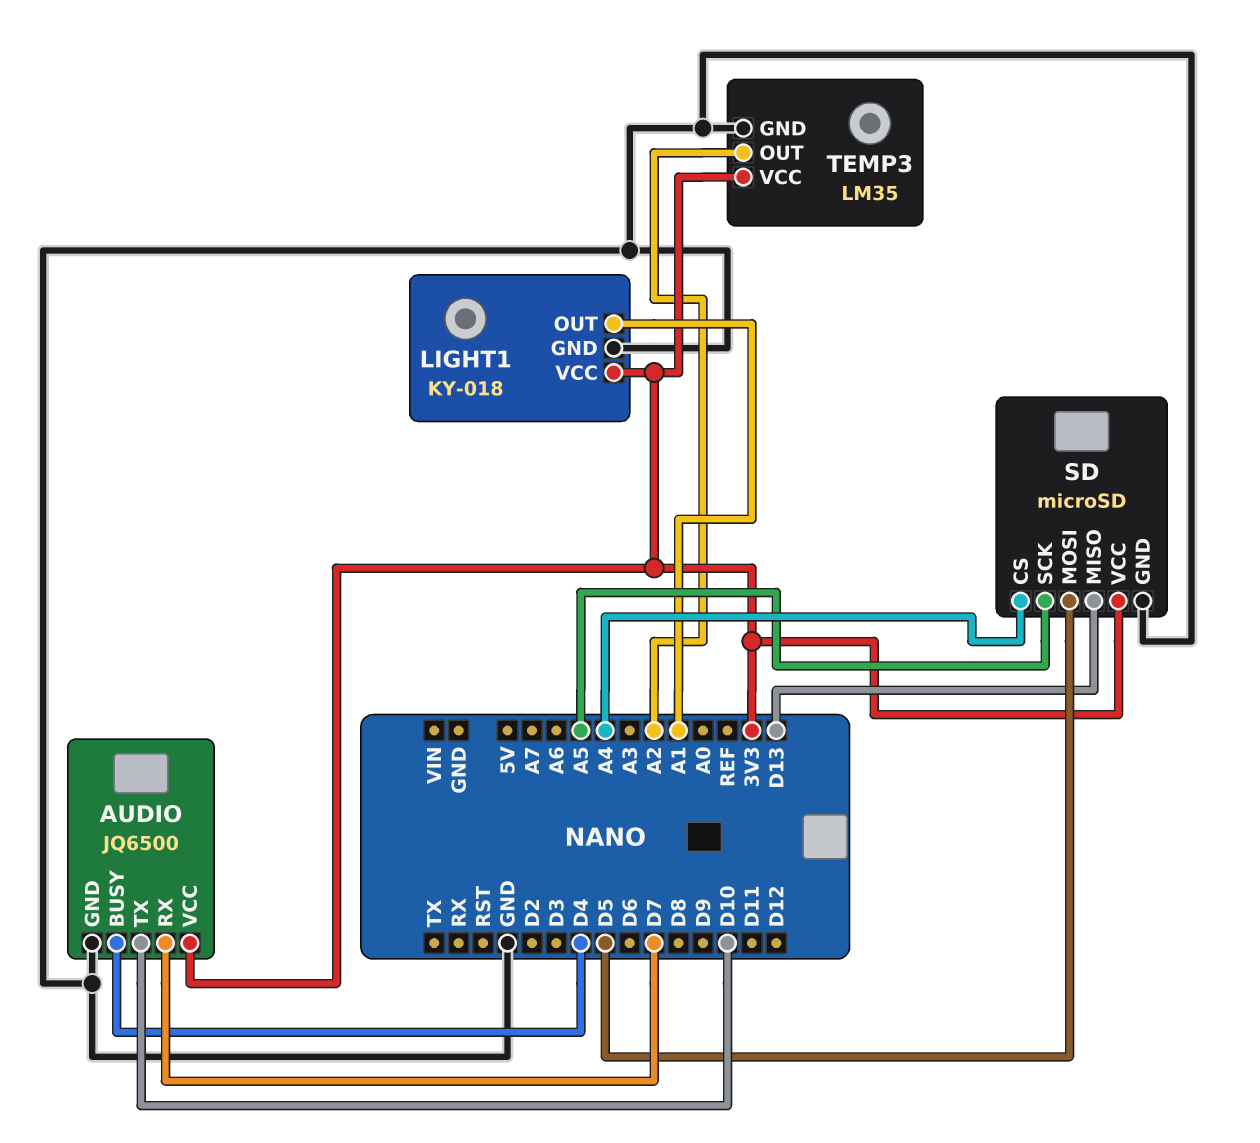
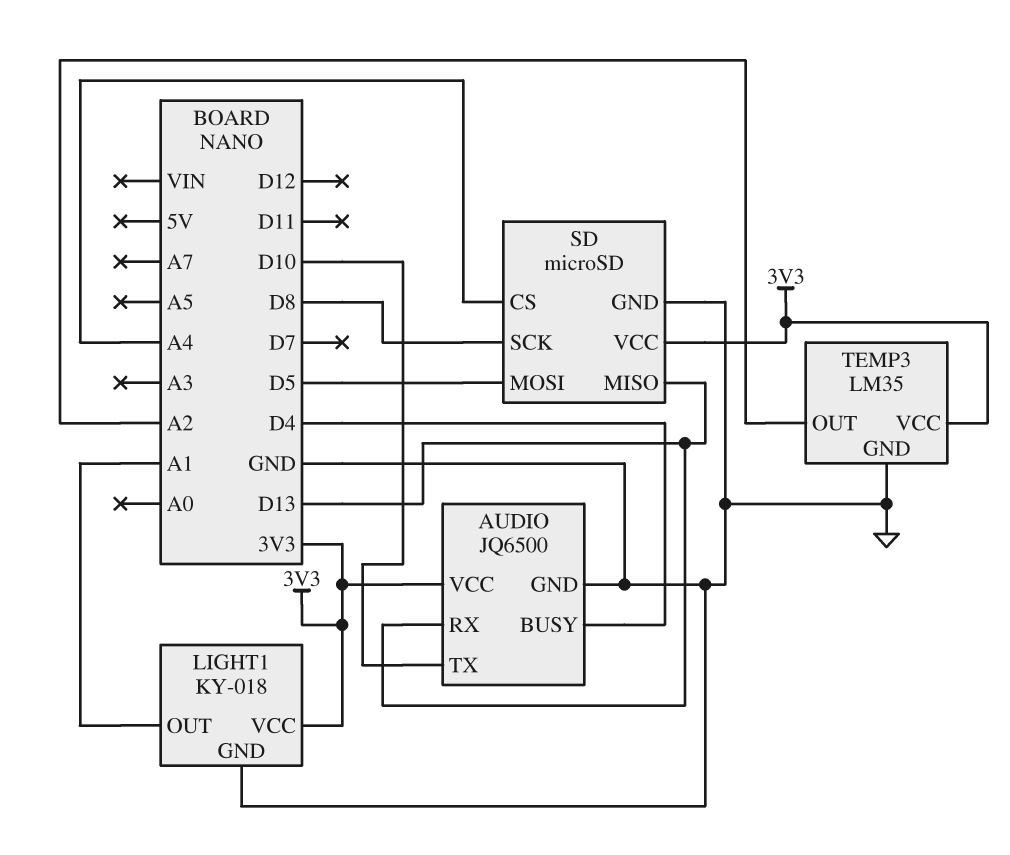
AUDIO pin RX: D7 -> D13
SD pin SCK: A5 -> D8

